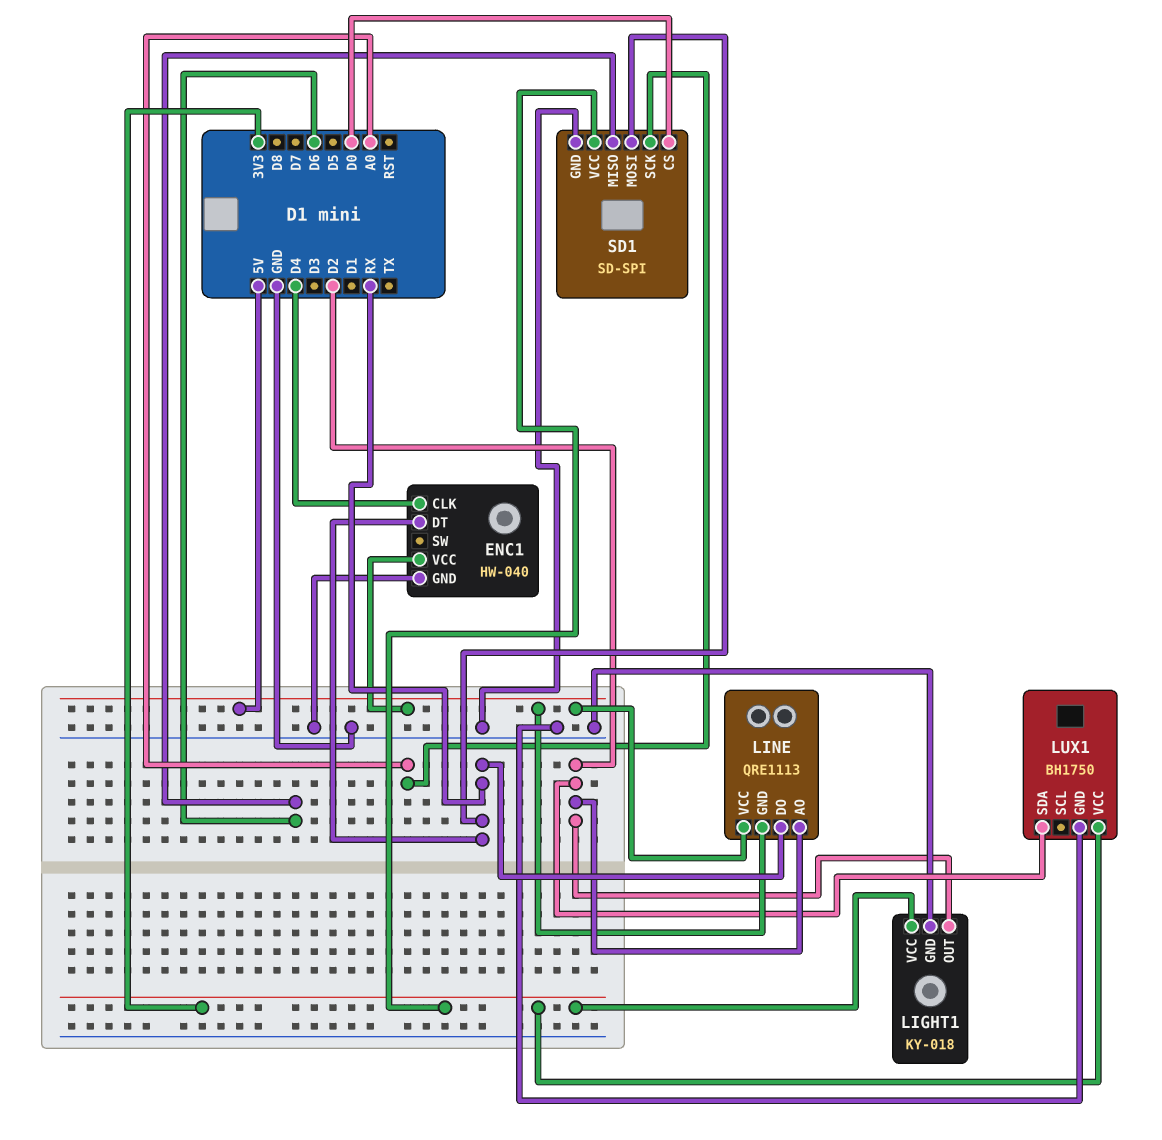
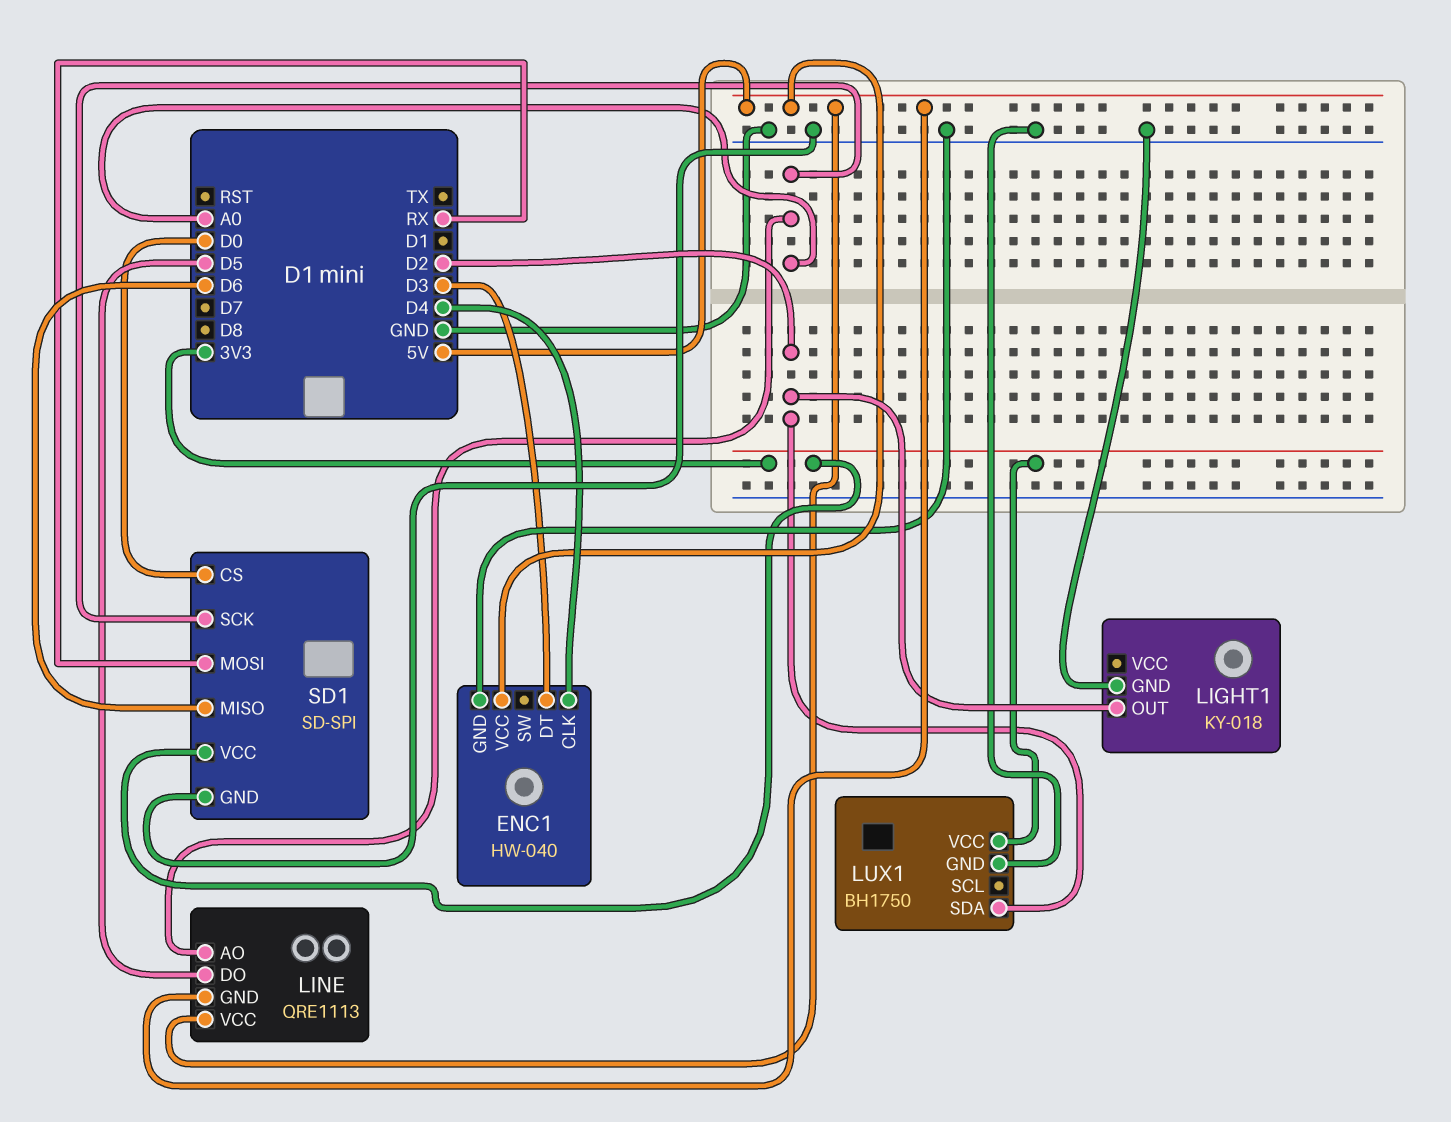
ENC1 pin DT: RX -> D3
LIGHT1 pin VCC: 3V3 -> none
LINE pin AO: D2 -> A0
LINE pin DO: RX -> D5

